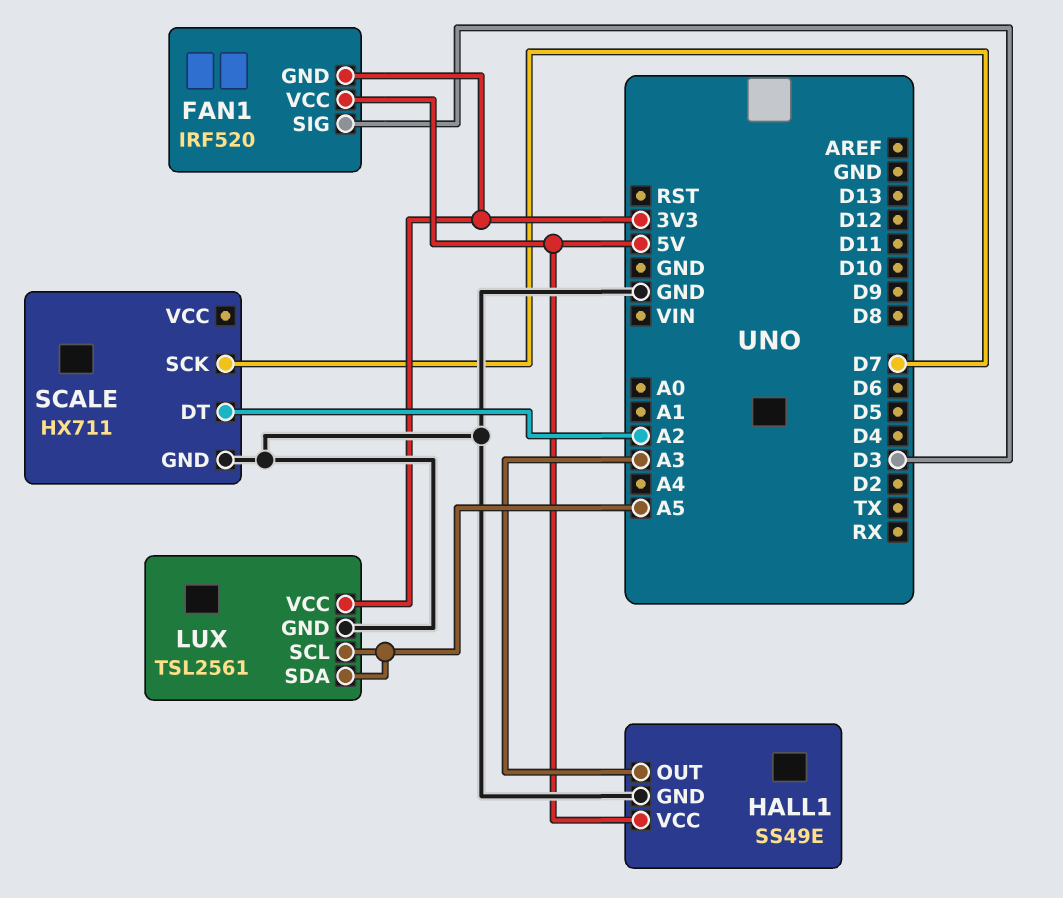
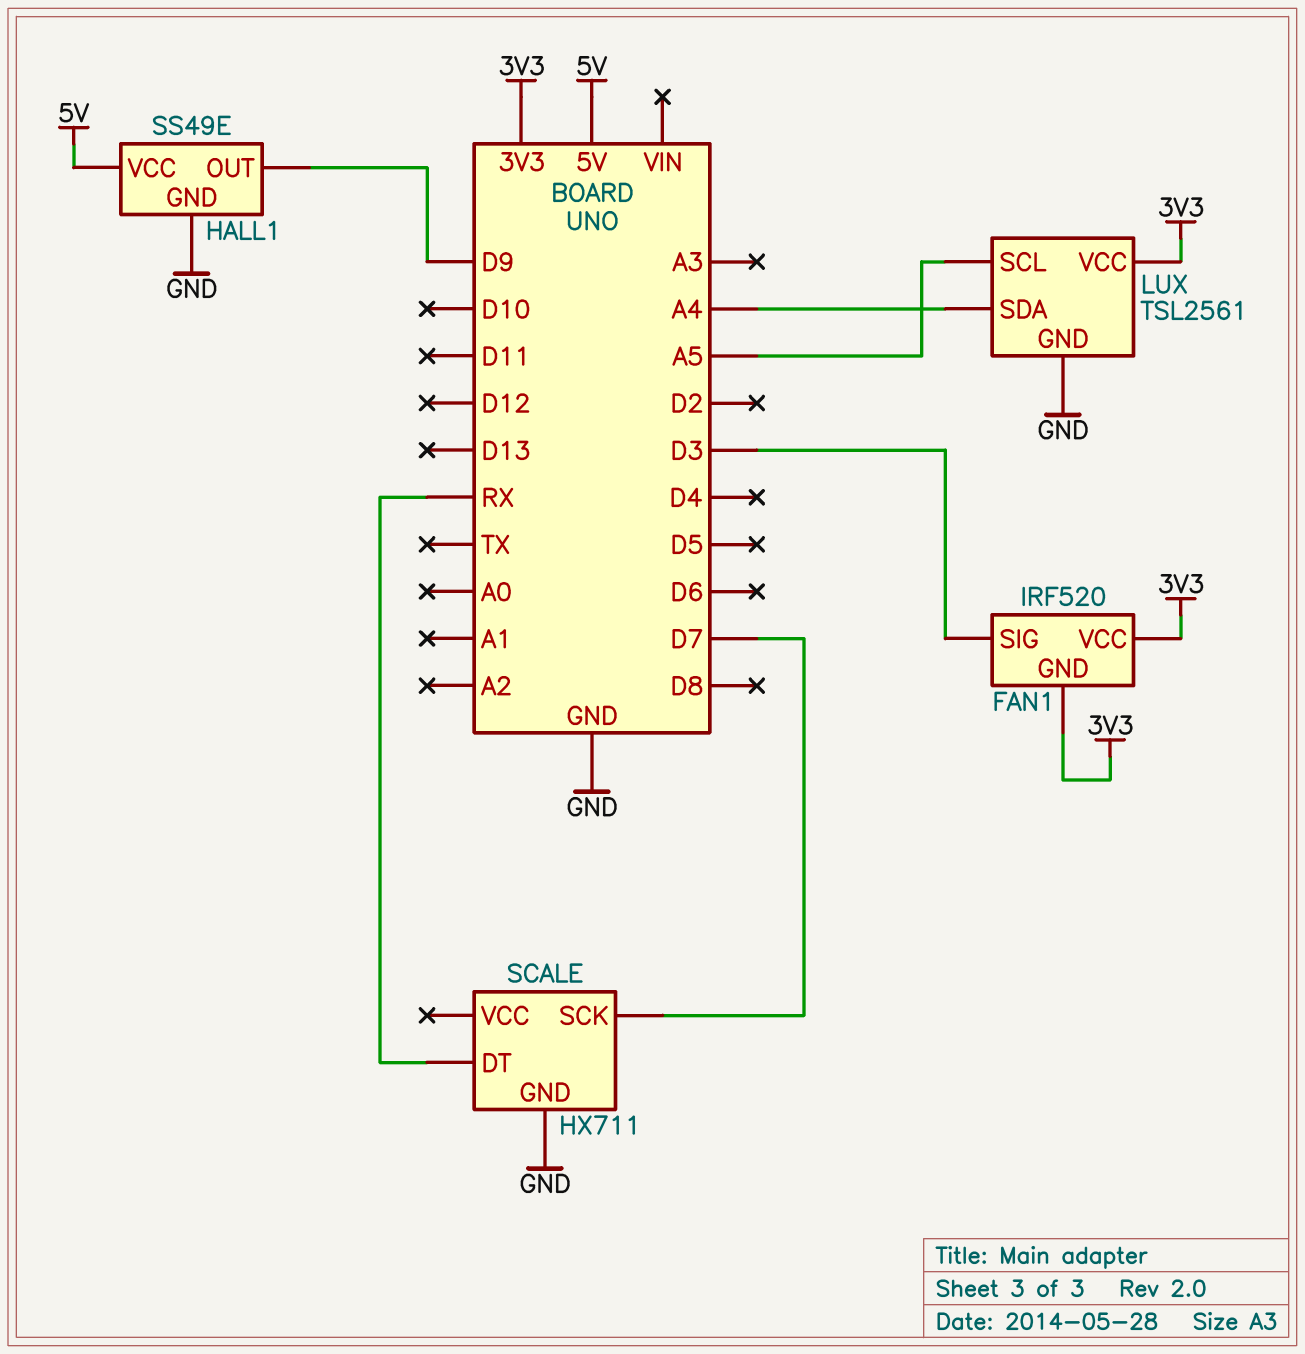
FAN1 pin VCC: 5V -> 3V3
HALL1 pin OUT: A3 -> D9
LUX pin SDA: A5 -> A4
SCALE pin DT: A2 -> RX

